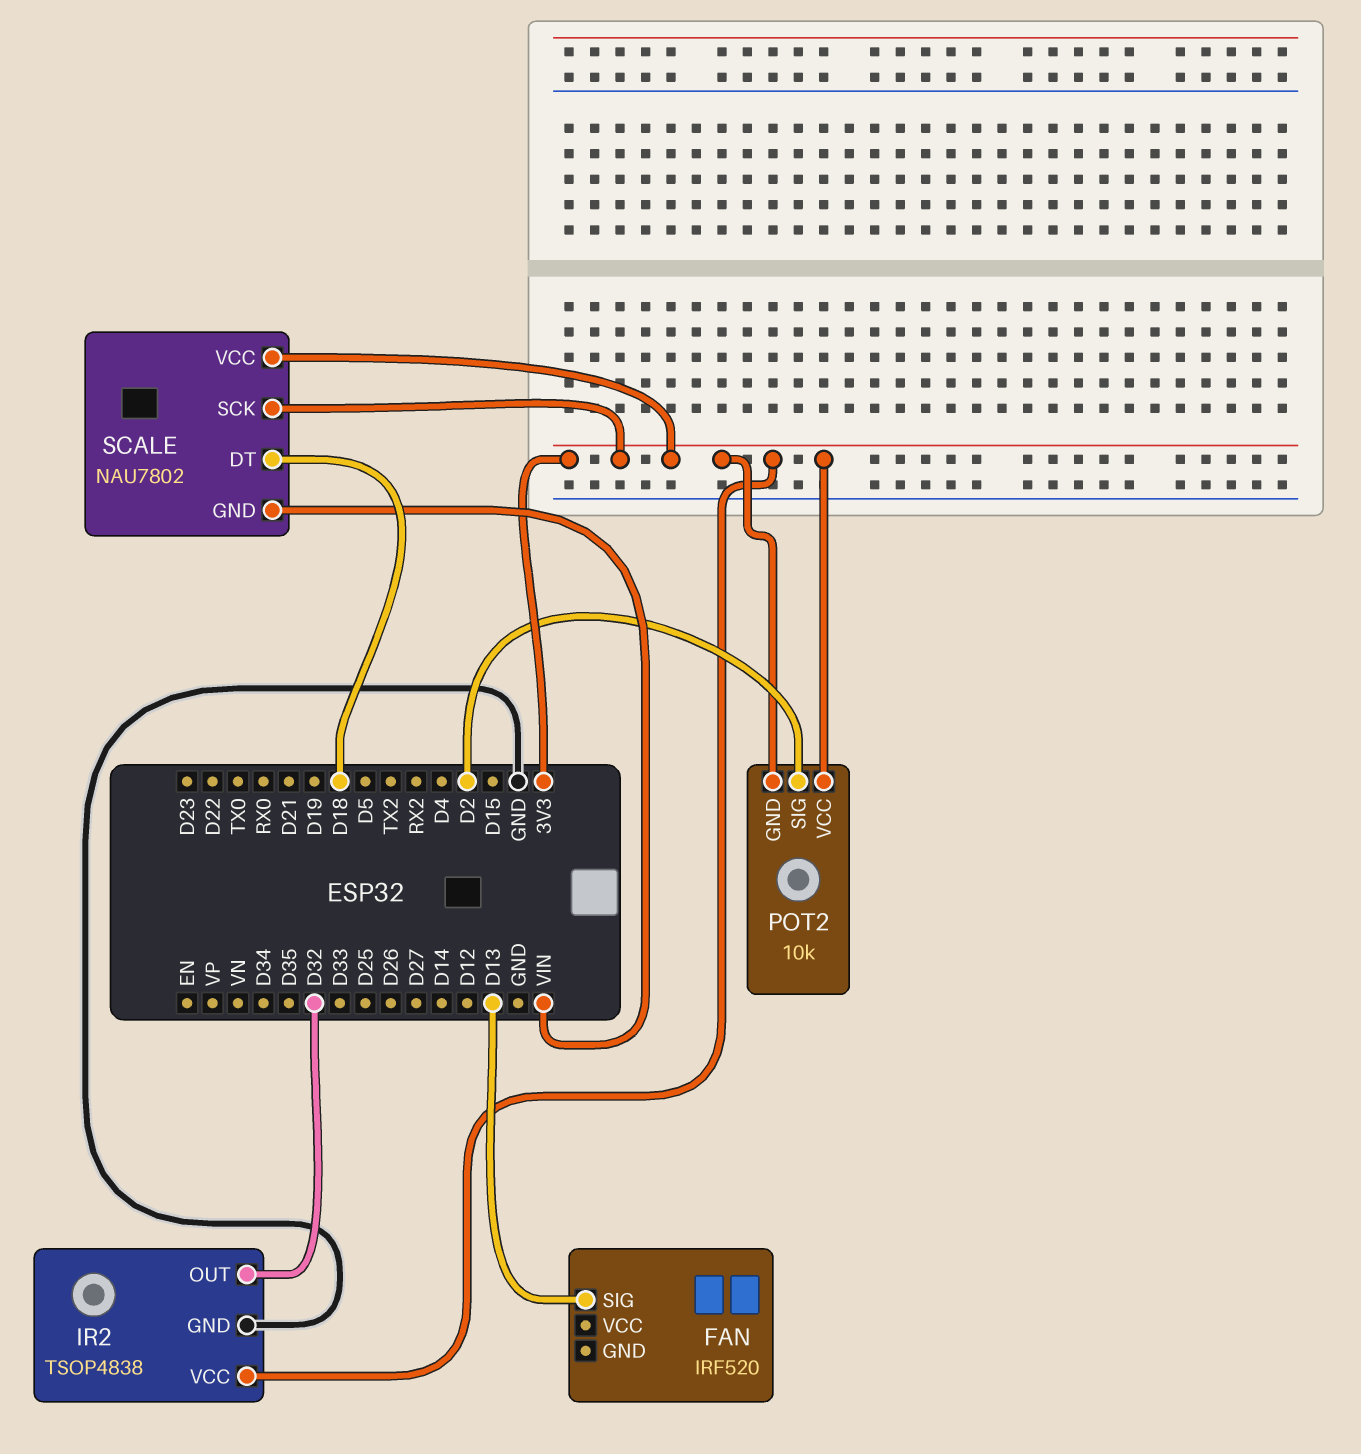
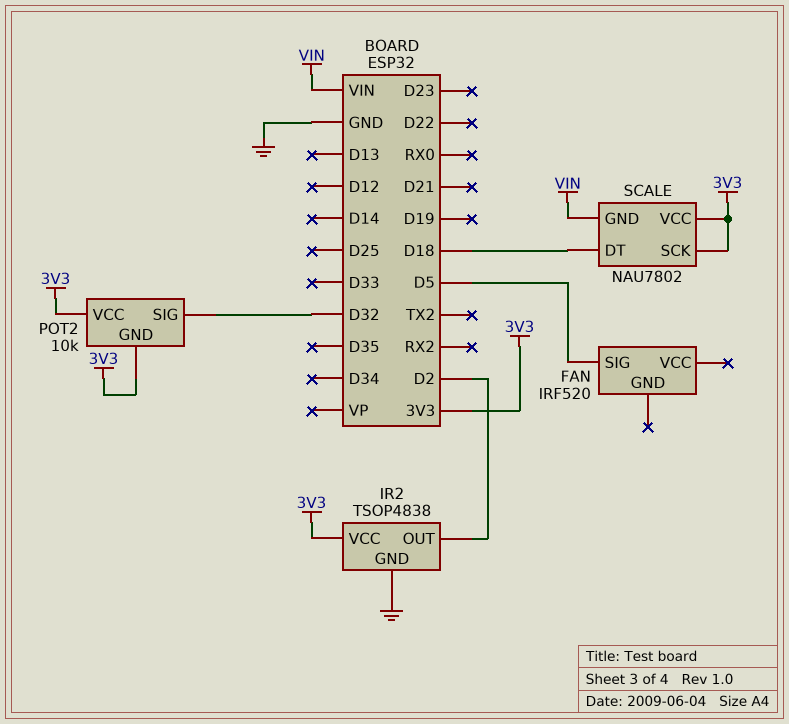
FAN pin SIG: D13 -> D5
IR2 pin OUT: D32 -> D2
POT2 pin SIG: D2 -> D32

